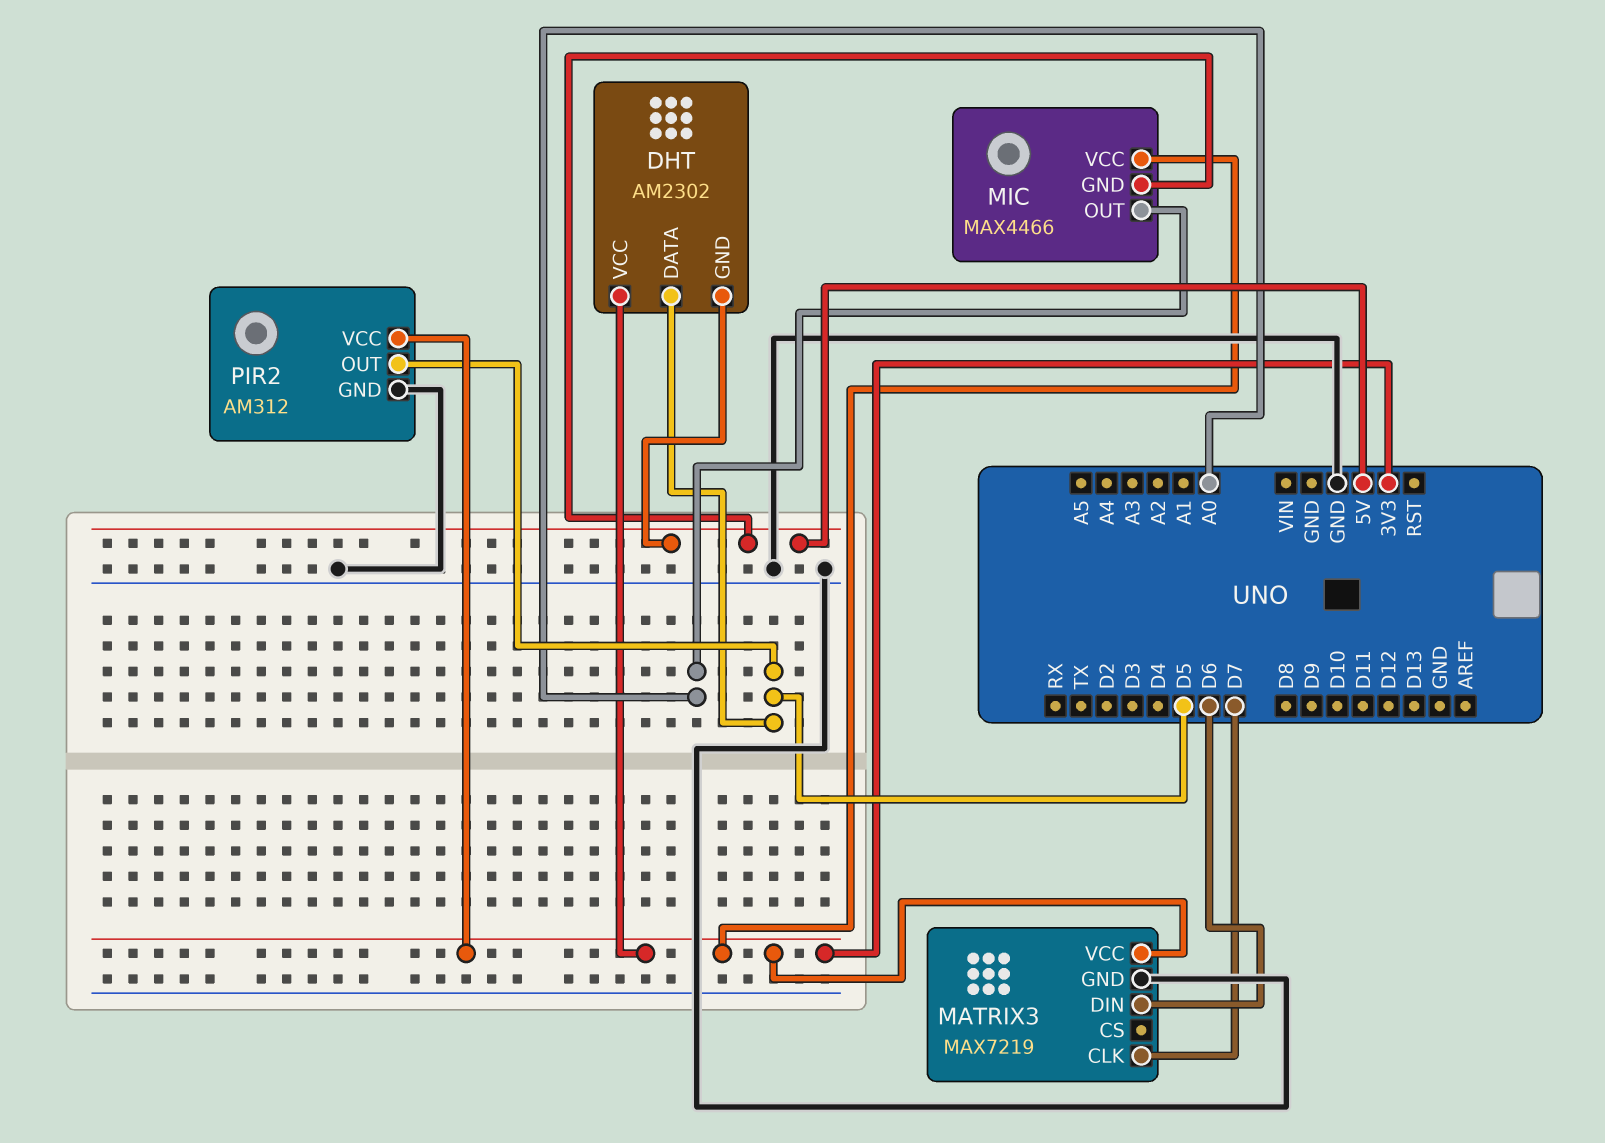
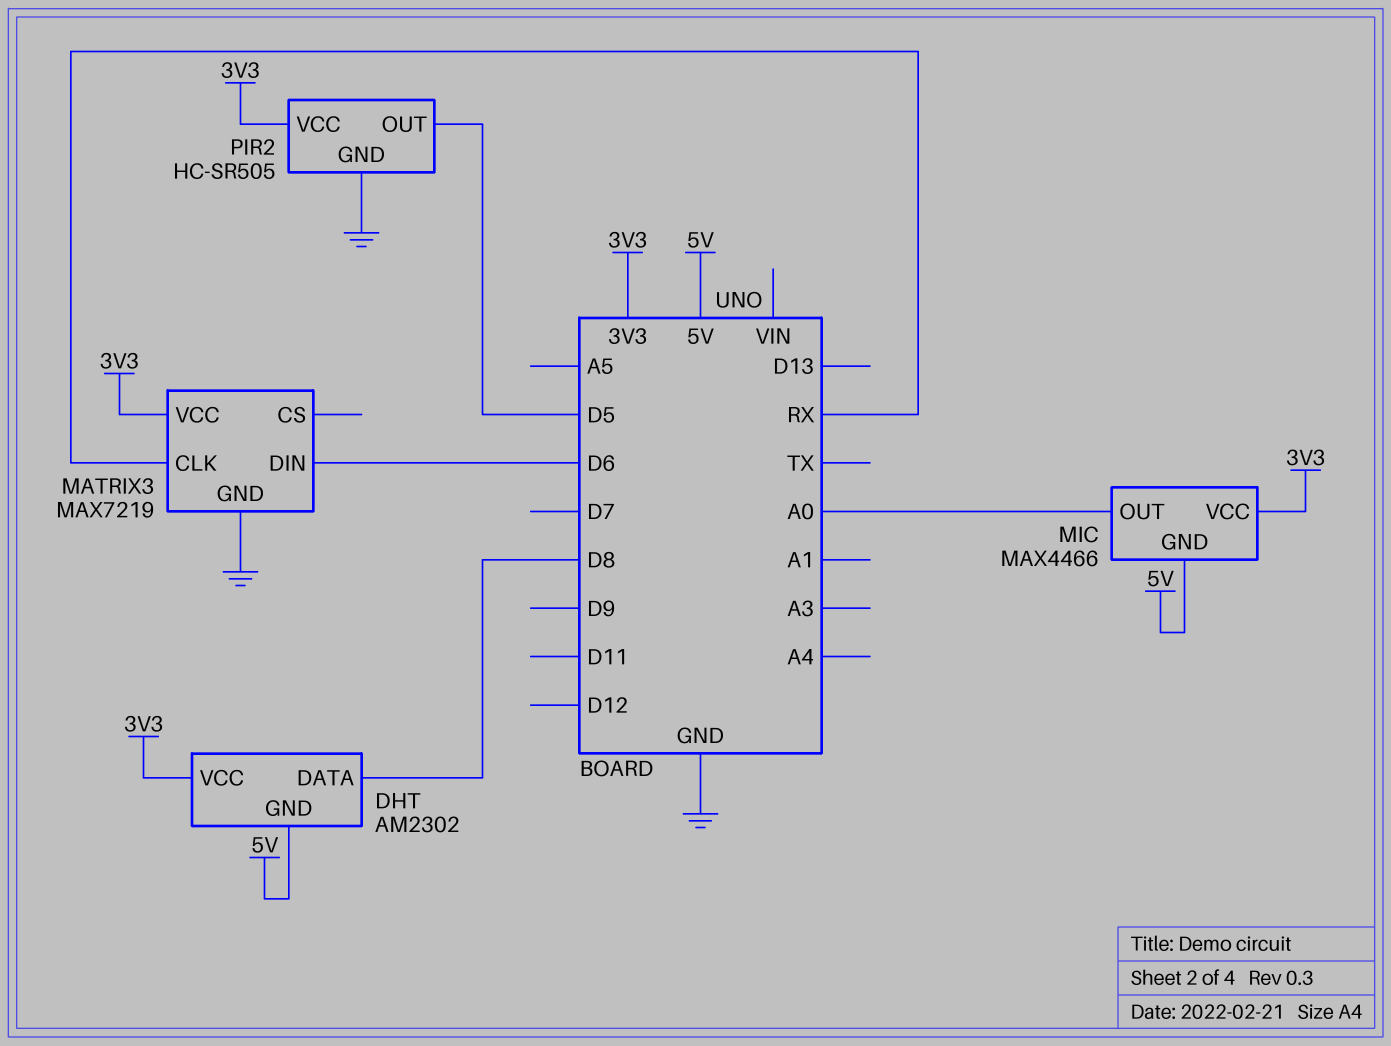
DHT pin DATA: D5 -> D8
MATRIX3 pin CLK: D7 -> RX
PIR2: AM312 -> HC-SR505

